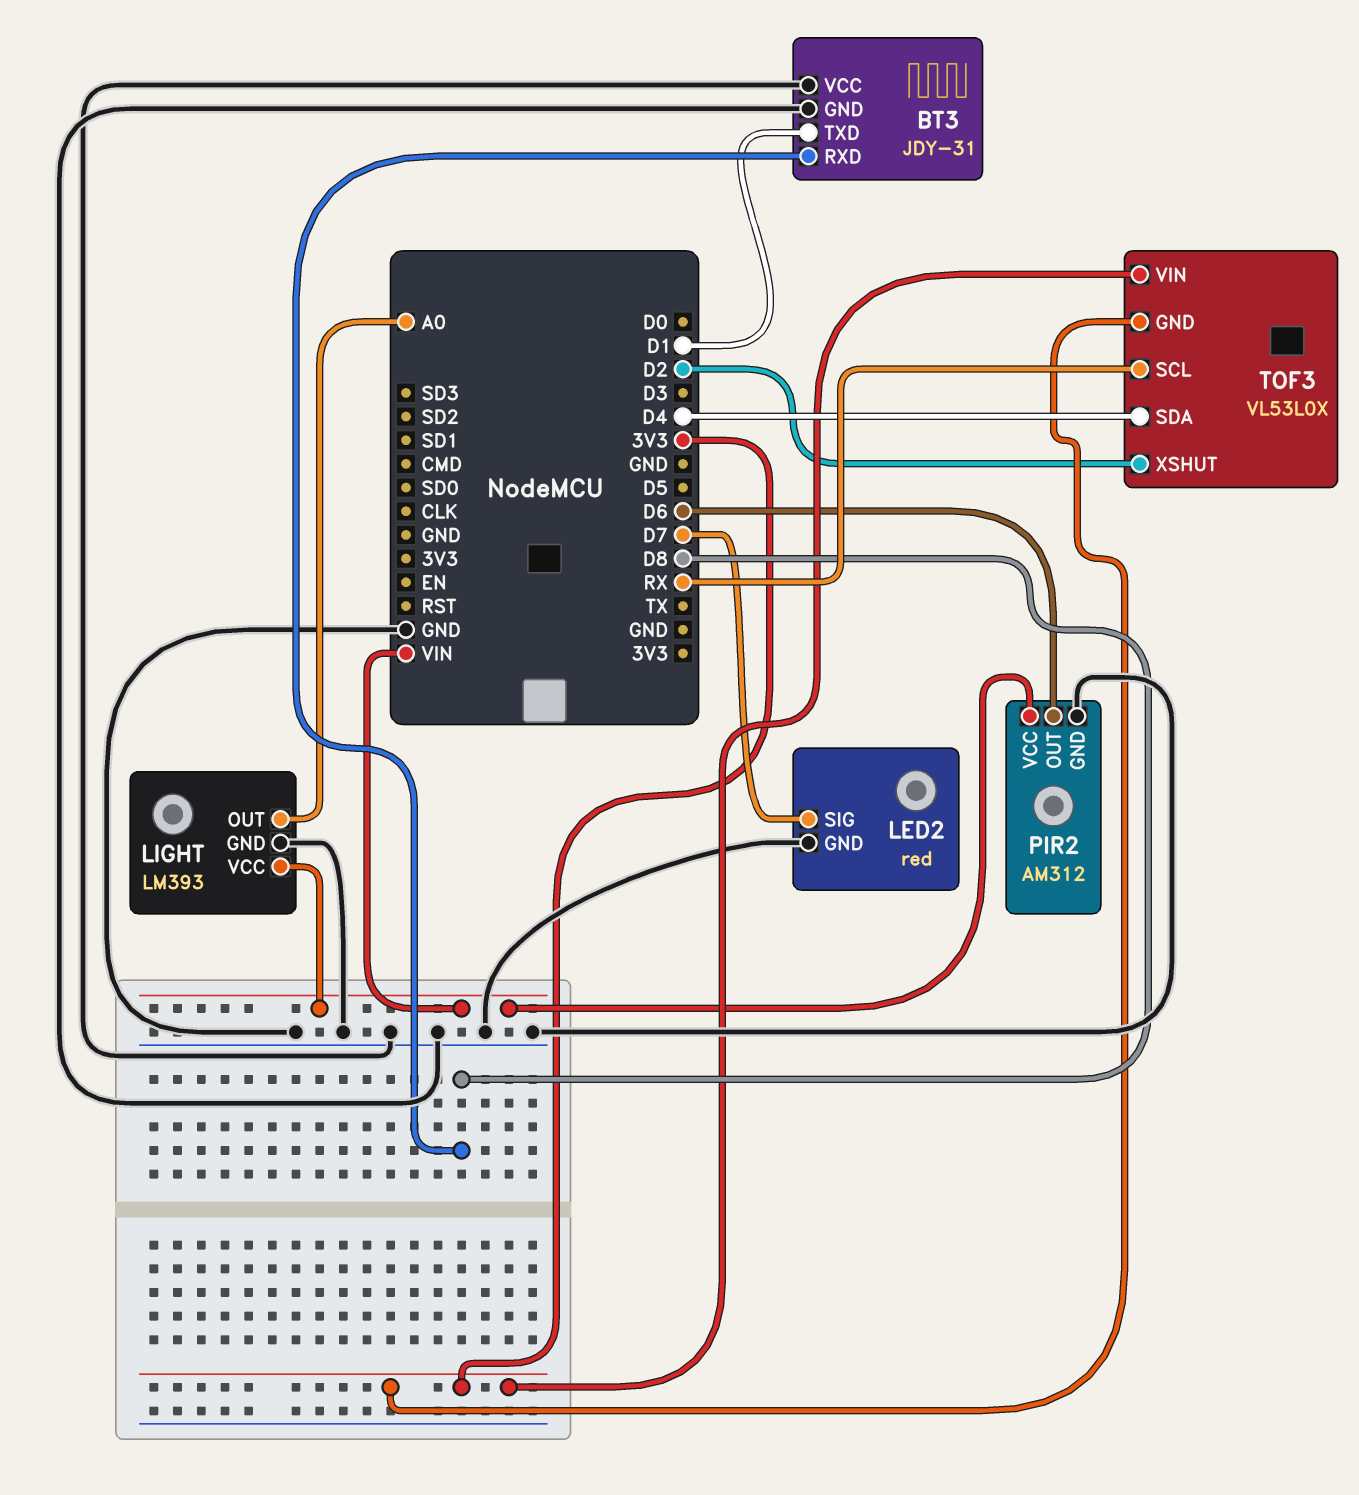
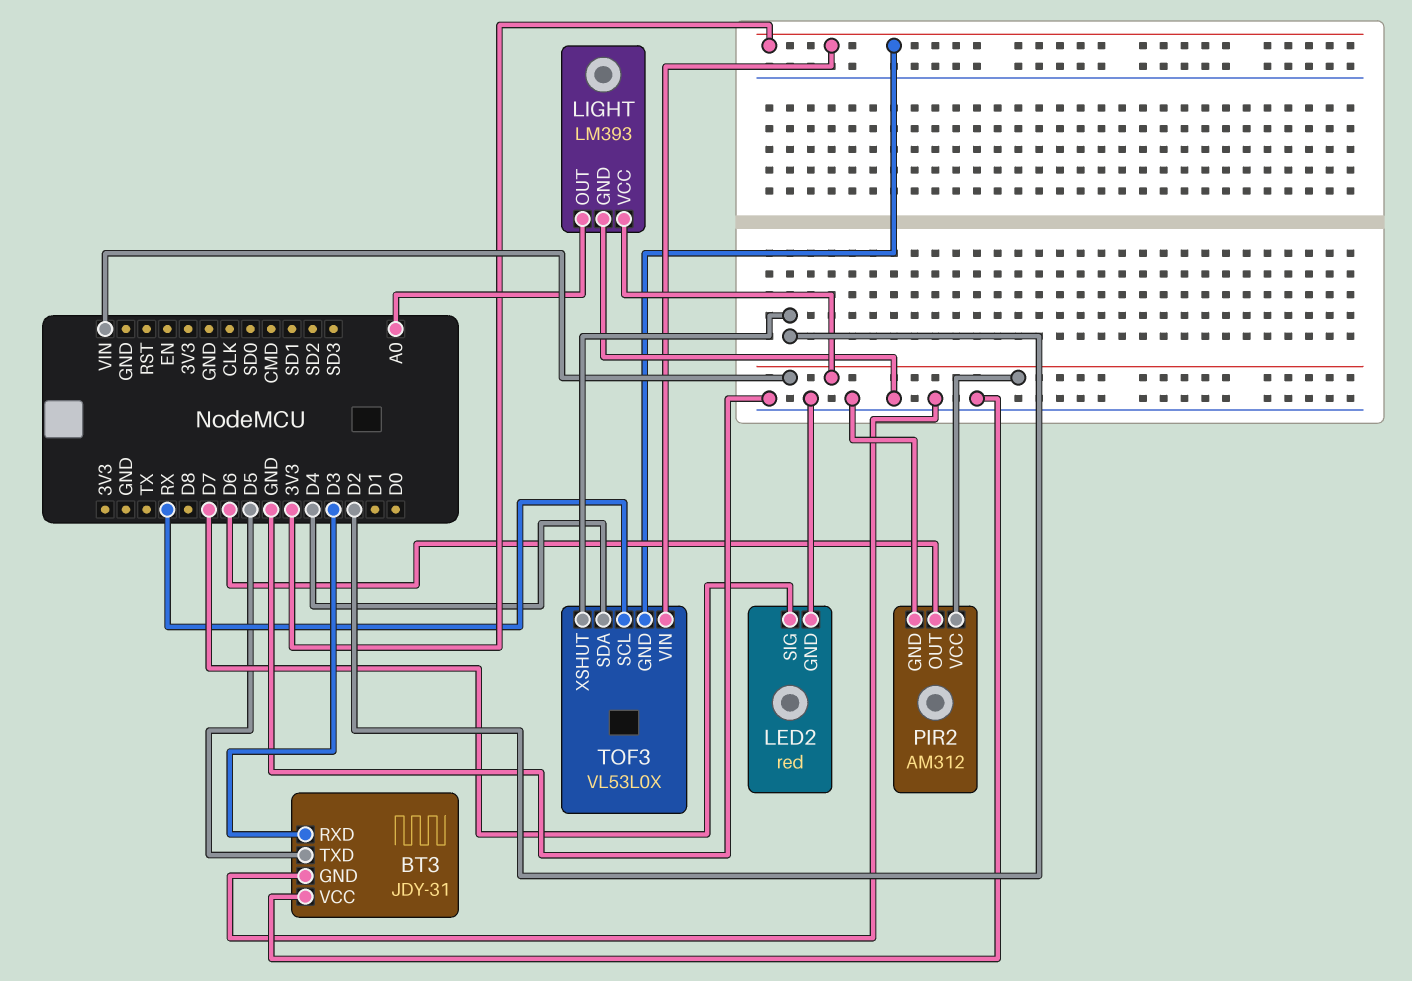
BT3 pin RXD: D8 -> D3
BT3 pin TXD: D1 -> D5

